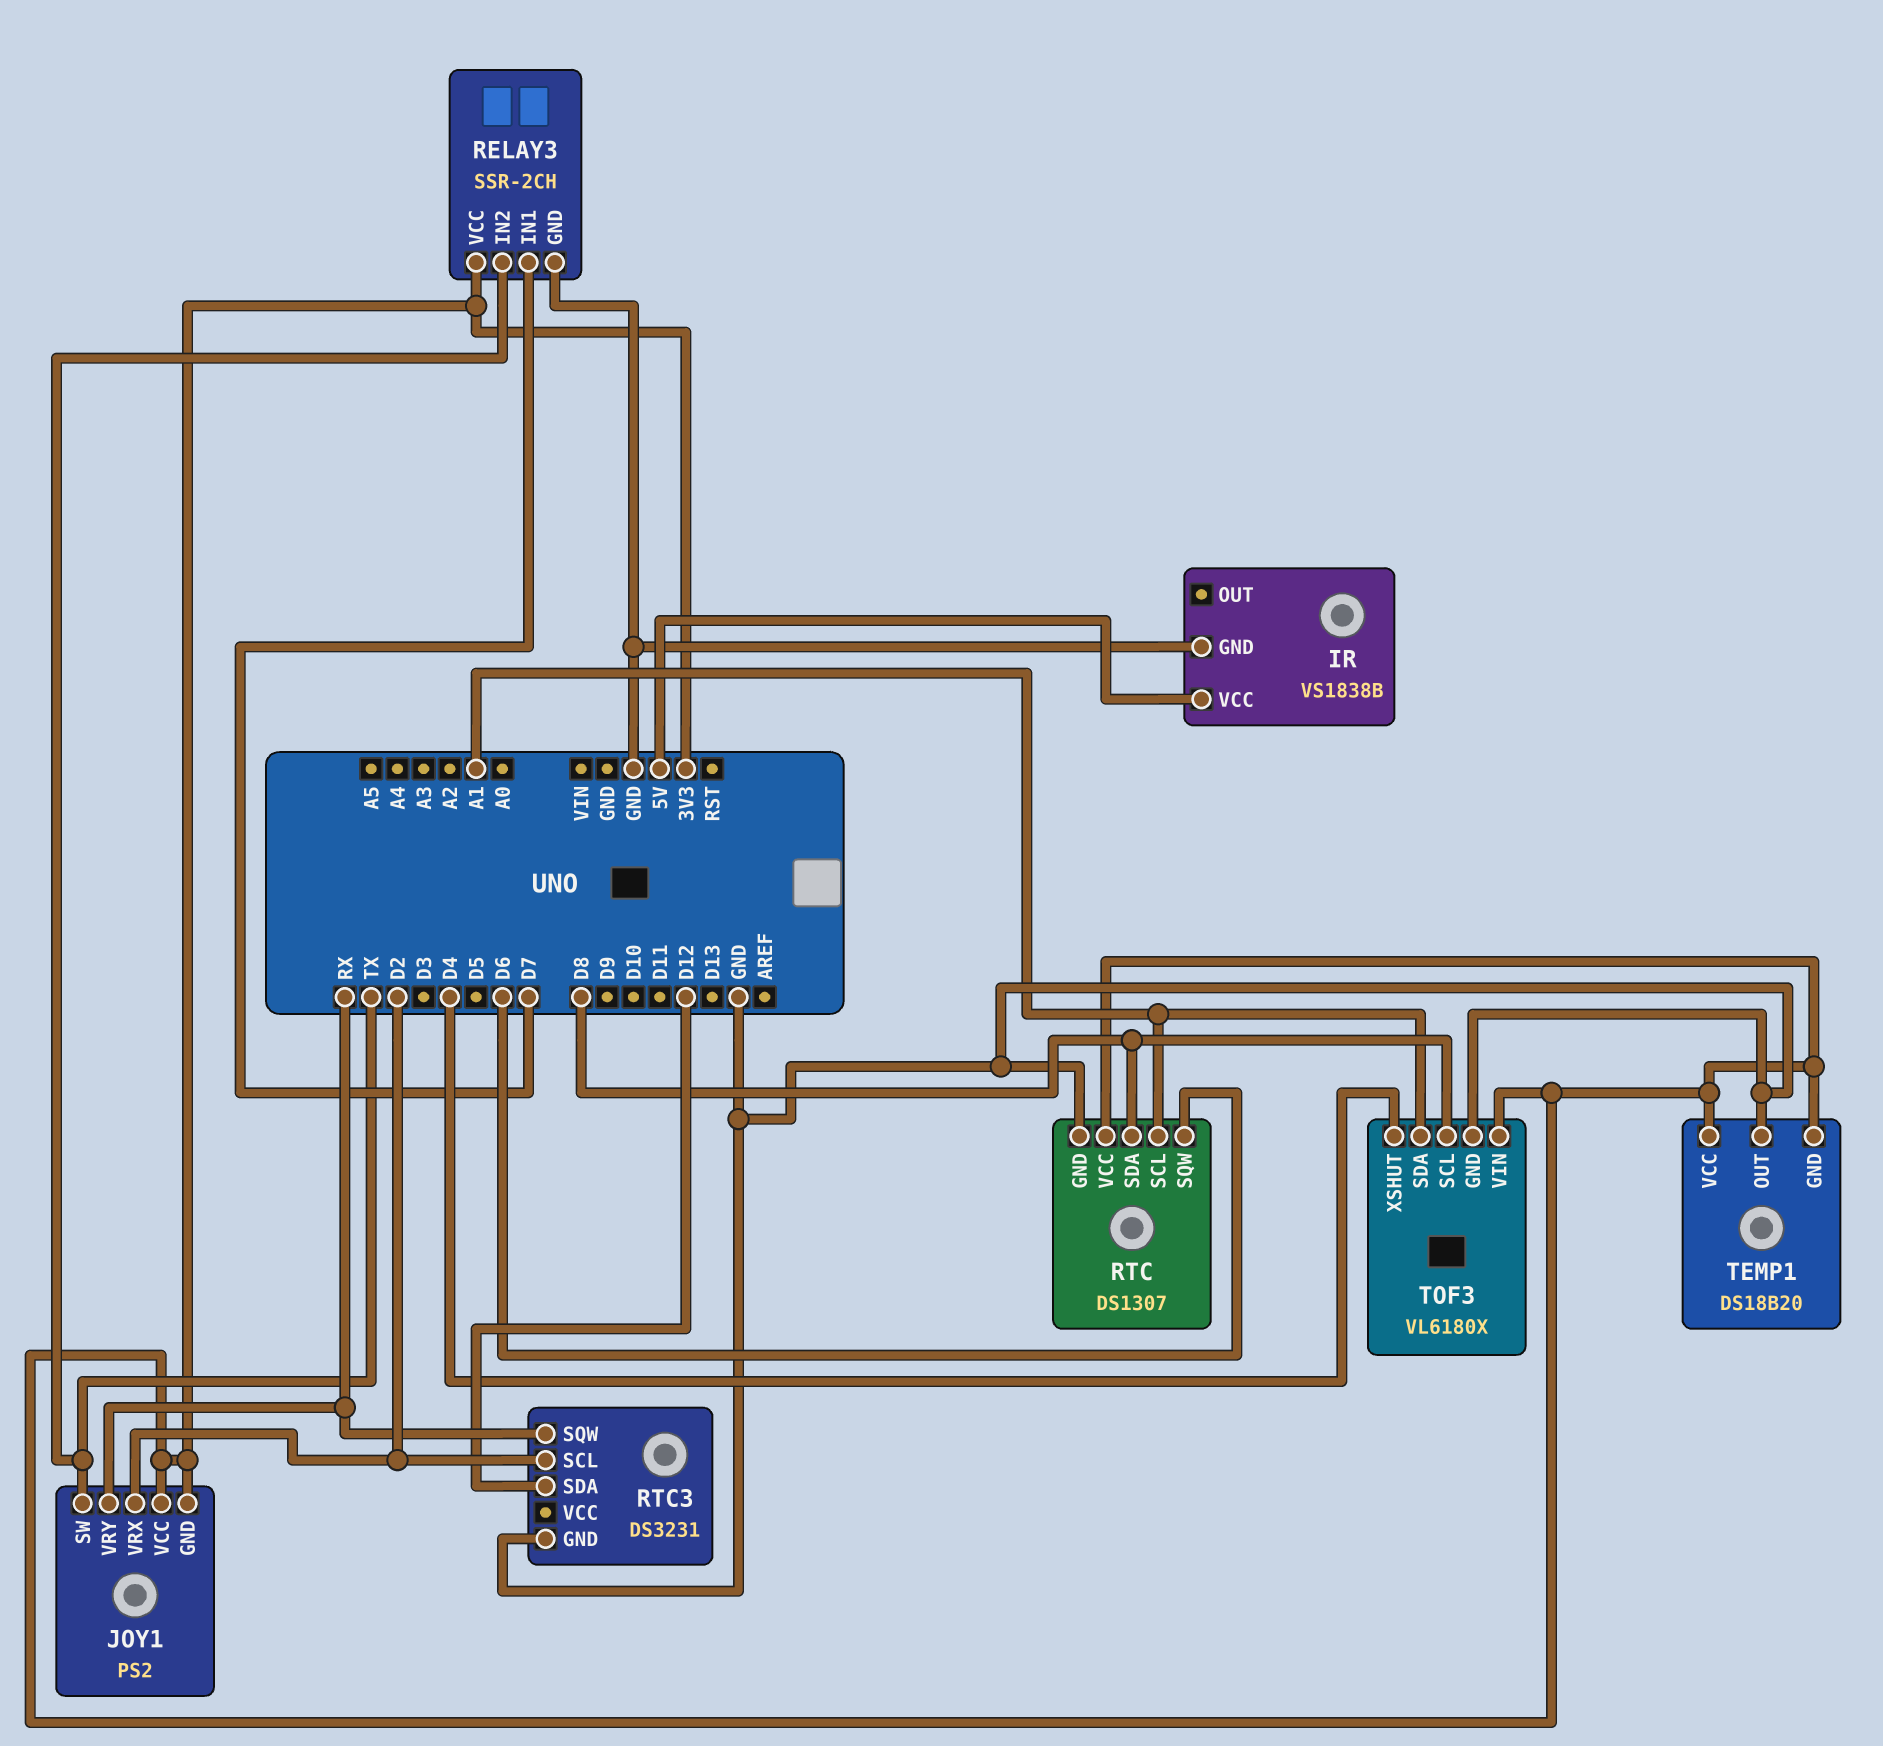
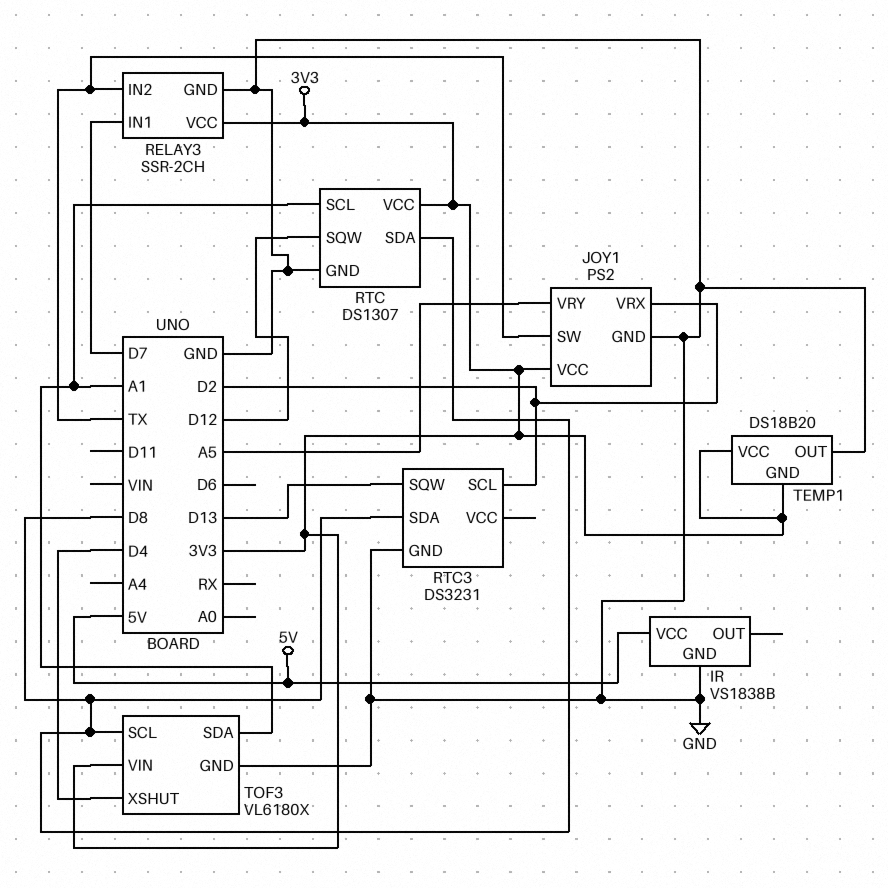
JOY1 pin GND: 3V3 -> GND
JOY1 pin VRY: RX -> A5
RTC pin SQW: D6 -> D12
RTC3 pin SDA: D12 -> D8
RTC3 pin SQW: RX -> D13

